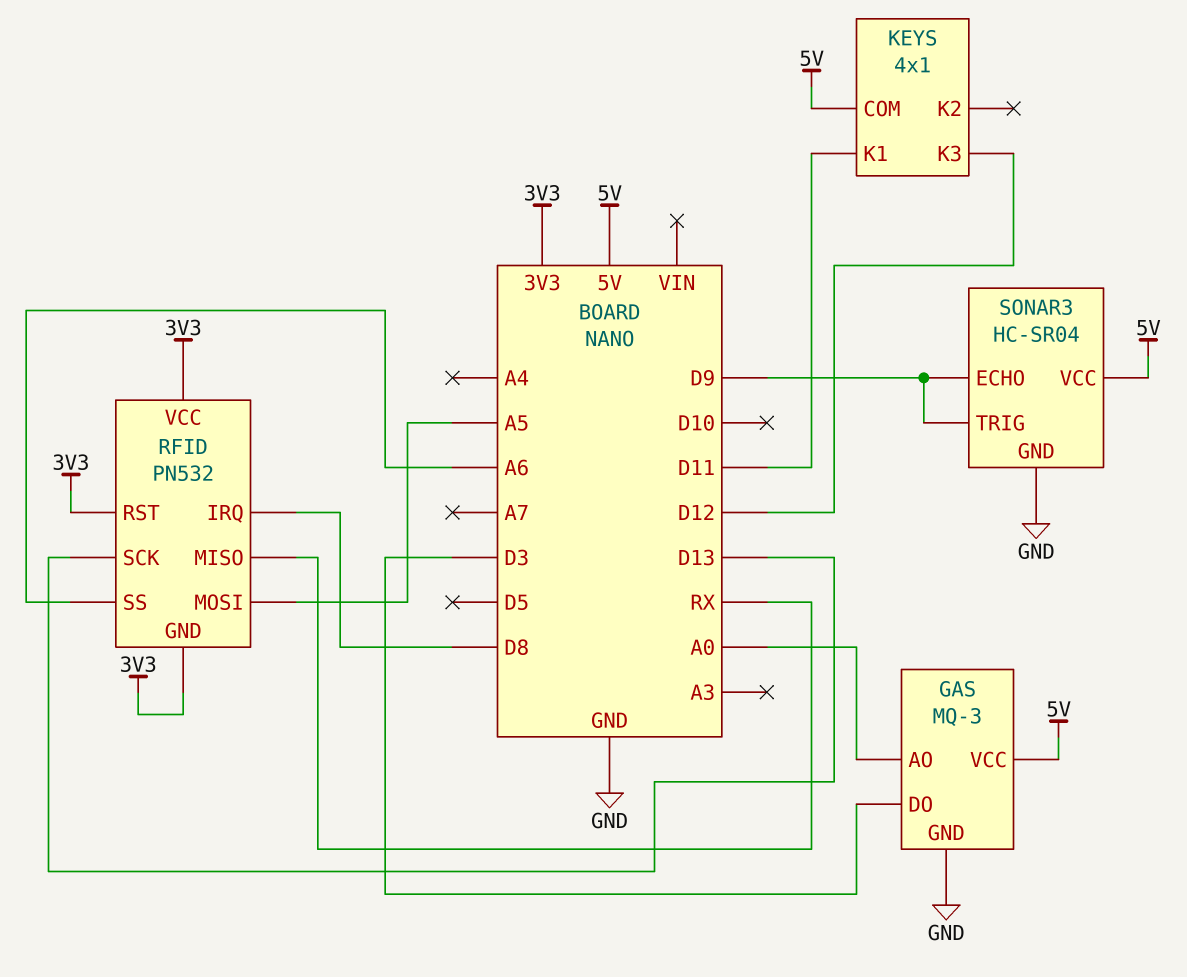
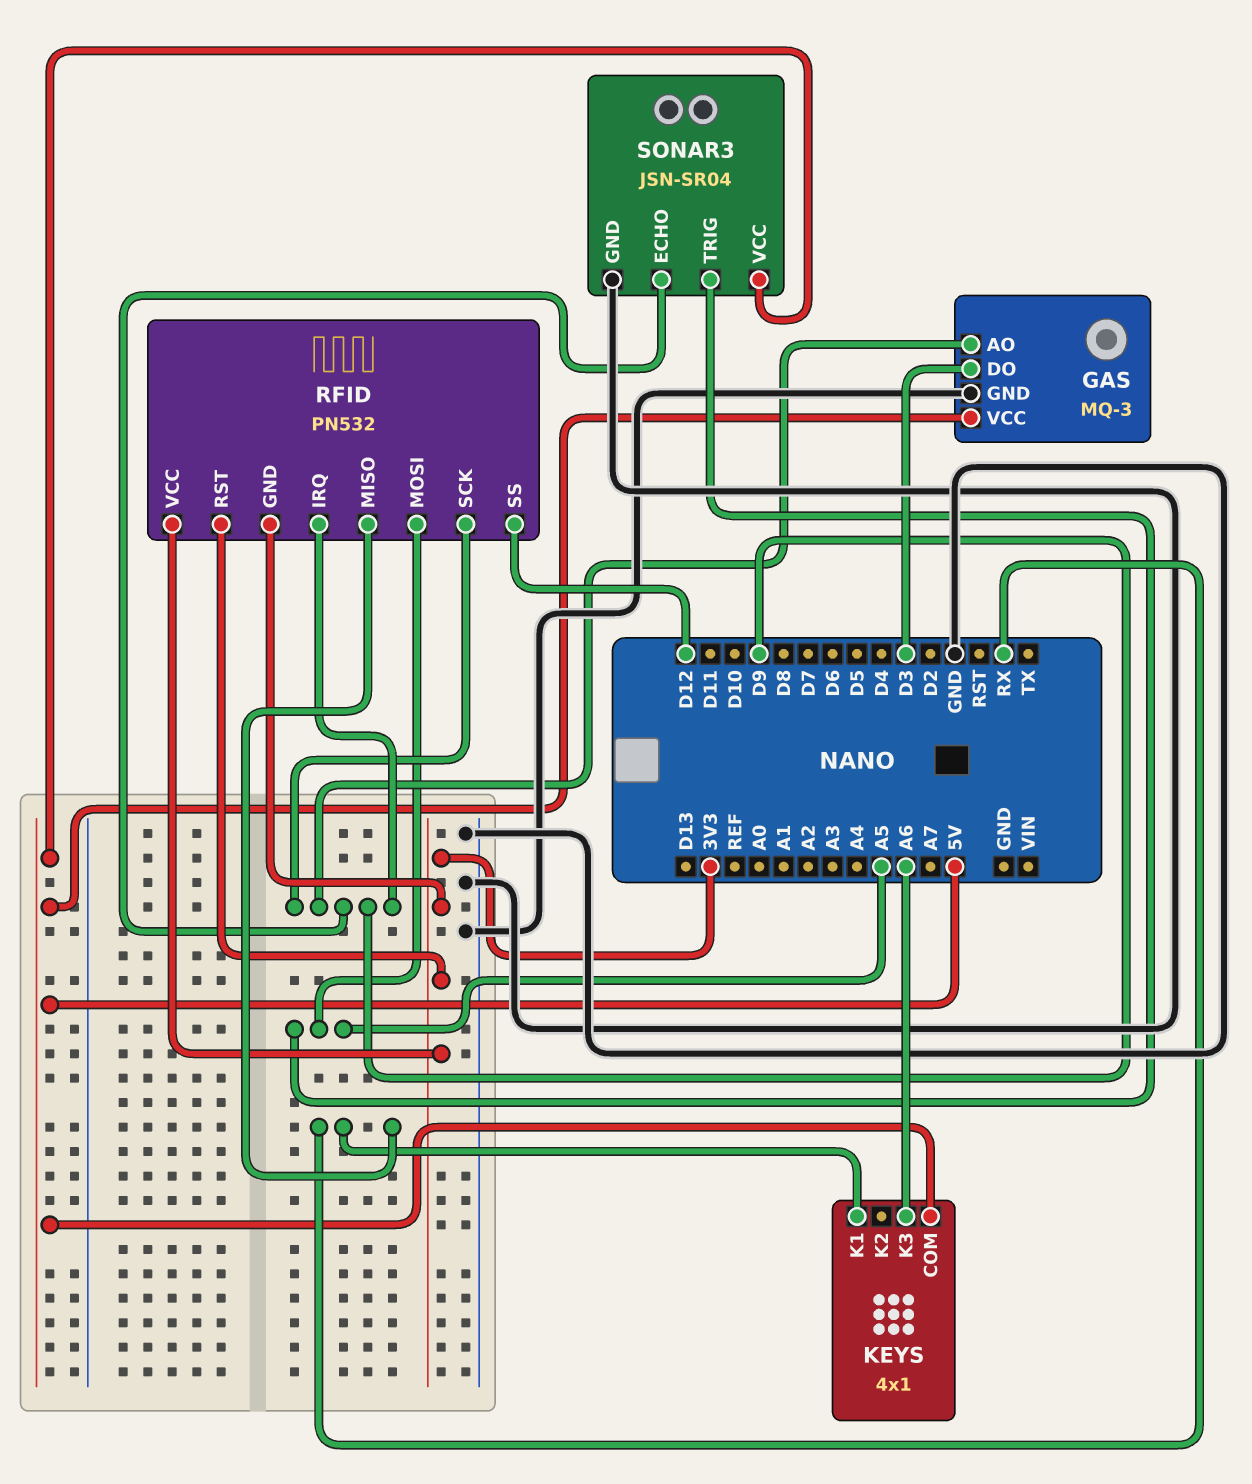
GAS pin AO: A0 -> D9
KEYS pin K1: D11 -> RX
KEYS pin K3: D12 -> A6
RFID pin IRQ: D8 -> D9
RFID pin SCK: D13 -> D9
RFID pin SS: A6 -> D12
SONAR3: HC-SR04 -> JSN-SR04
SONAR3 pin TRIG: D9 -> A5

